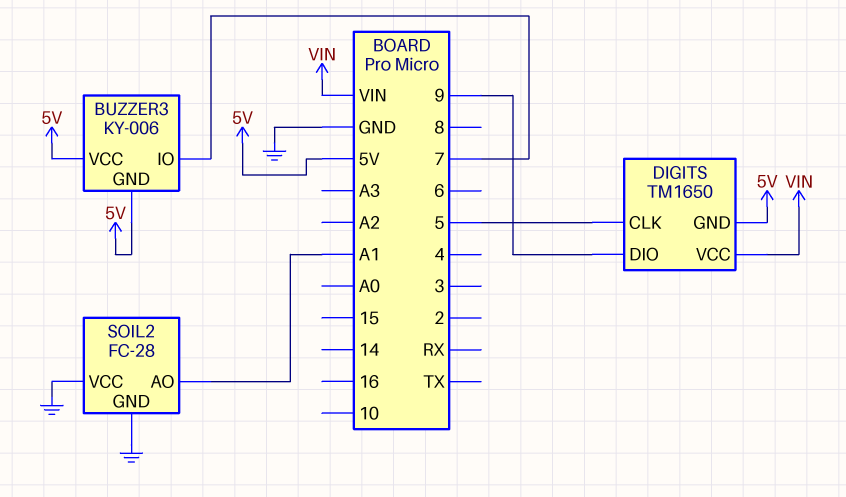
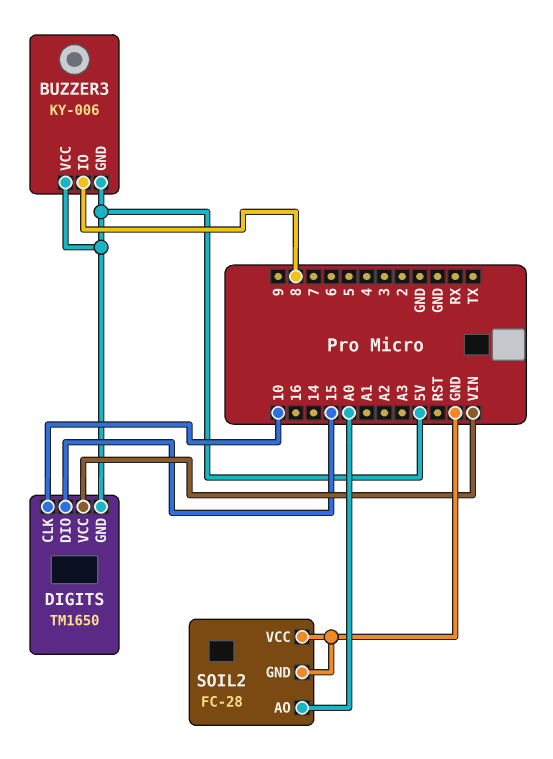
BUZZER3 pin IO: 7 -> 8
DIGITS pin CLK: 5 -> 10
DIGITS pin DIO: 9 -> 15
SOIL2 pin AO: A1 -> A0

